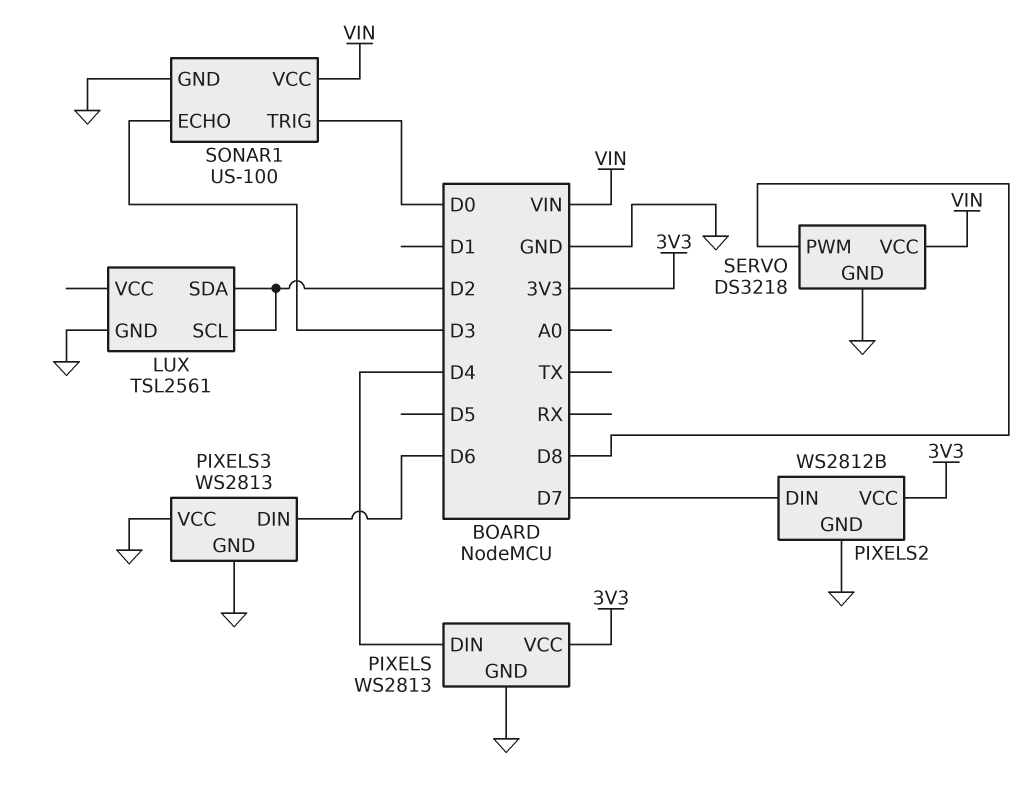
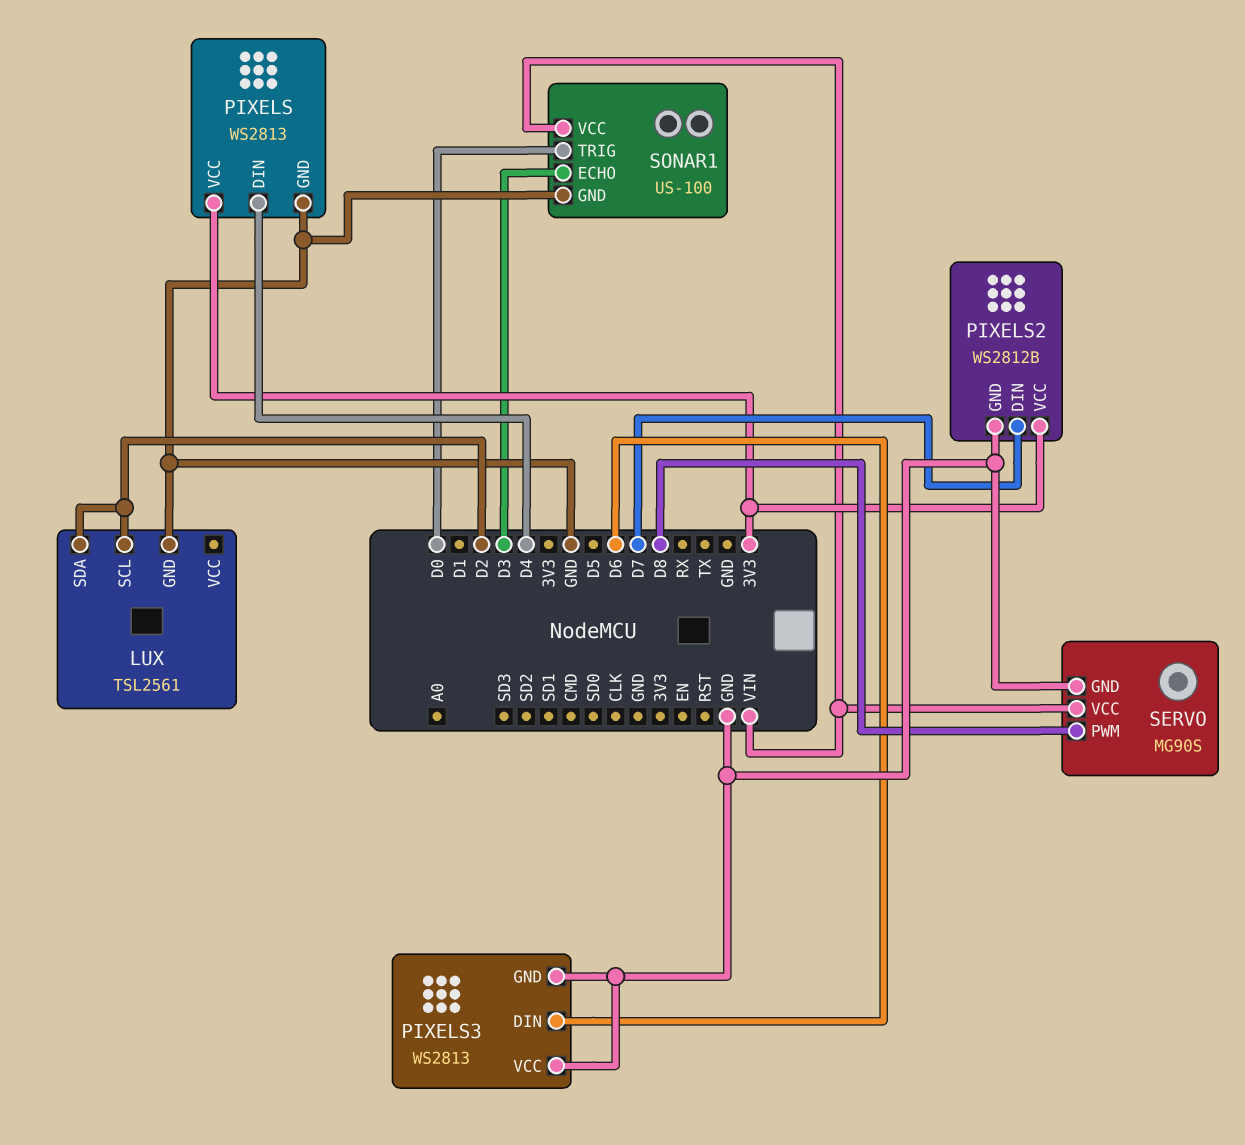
SERVO: DS3218 -> MG90S

